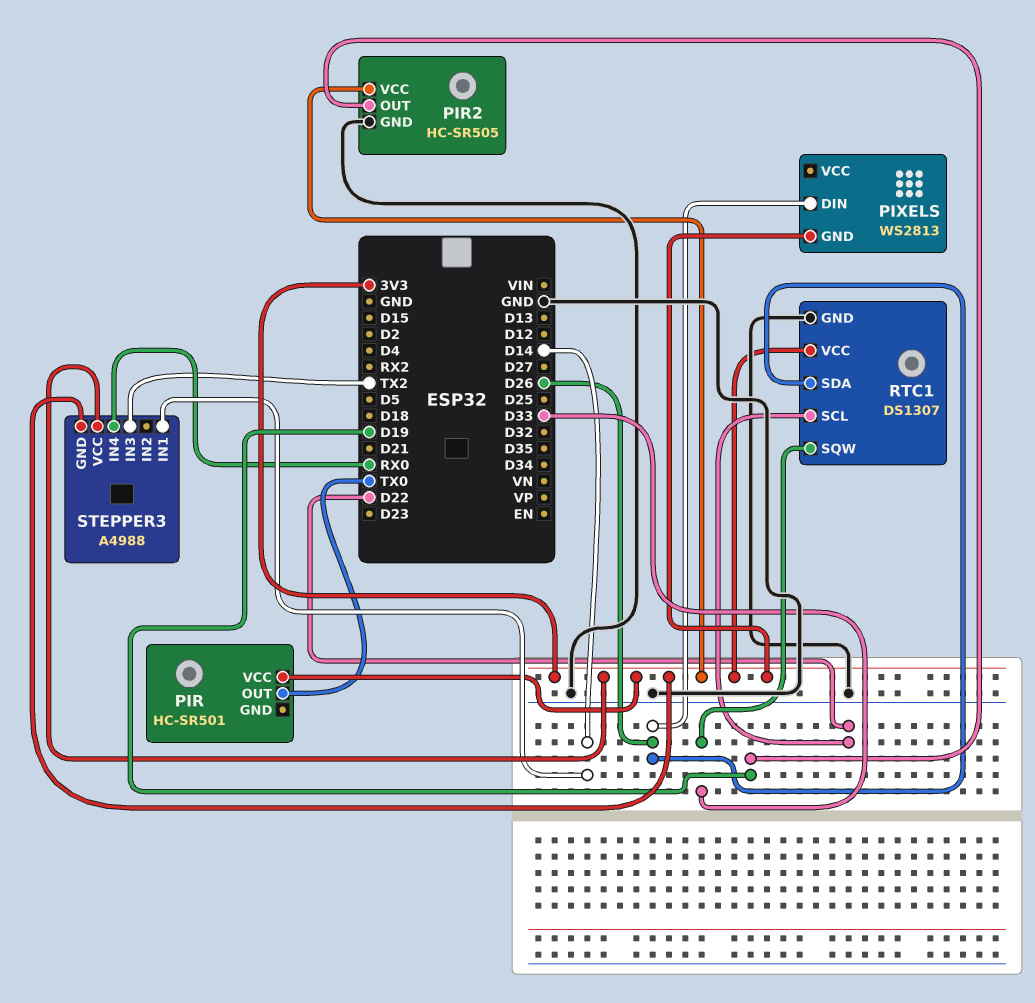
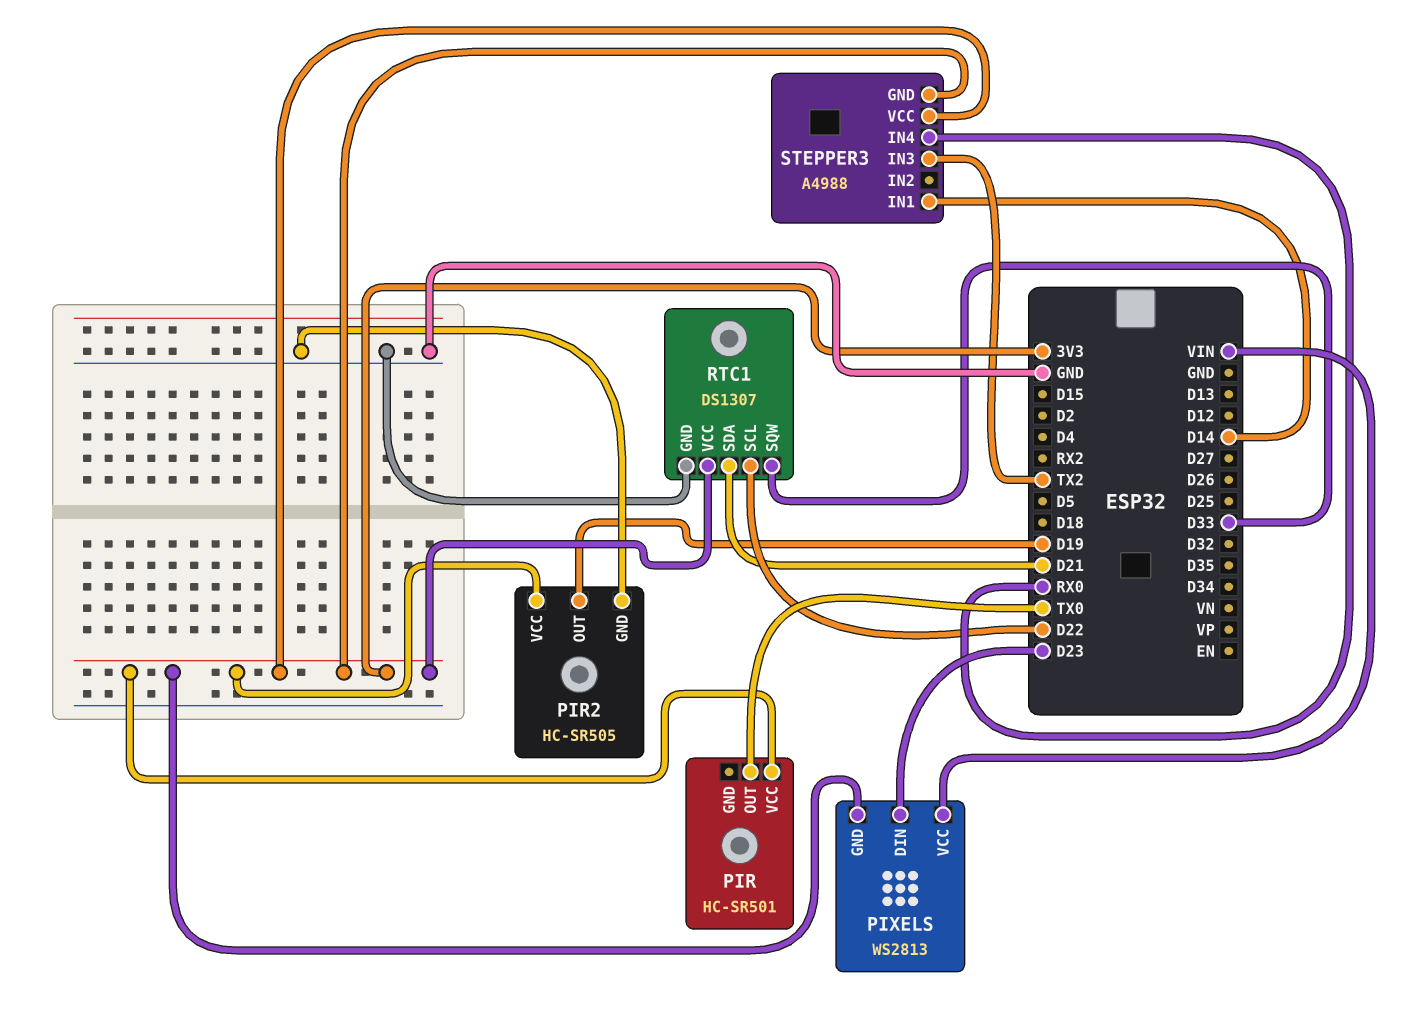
PIXELS pin DIN: D26 -> D23
PIXELS pin VCC: none -> VIN
RTC1 pin SDA: D26 -> D21

